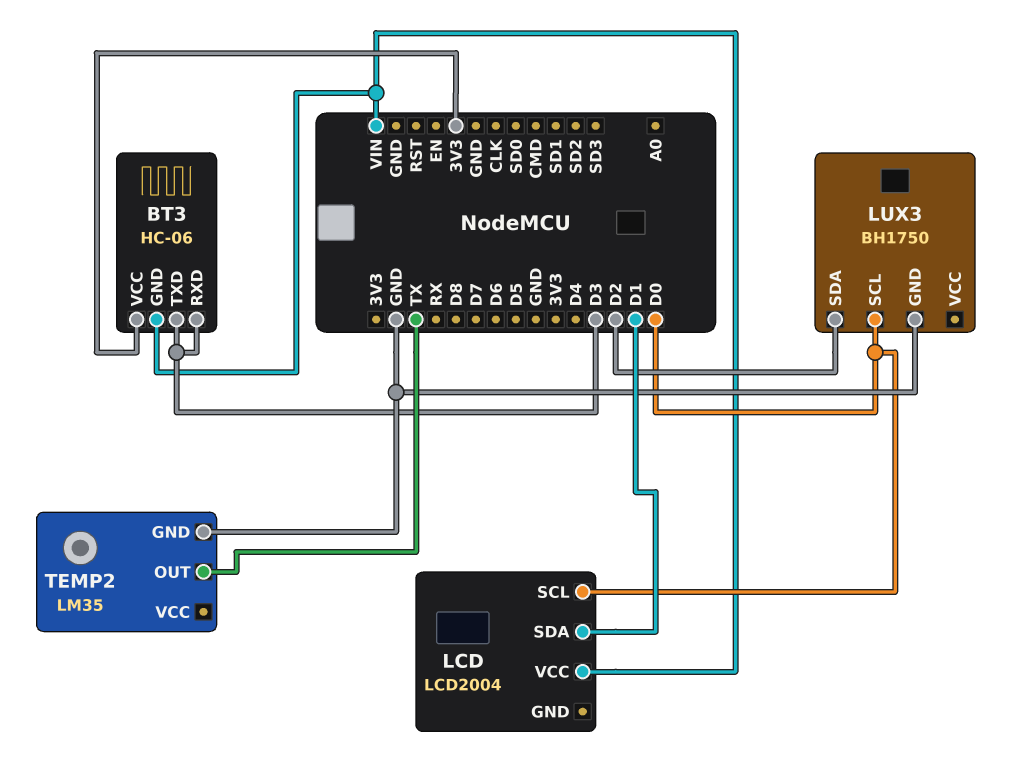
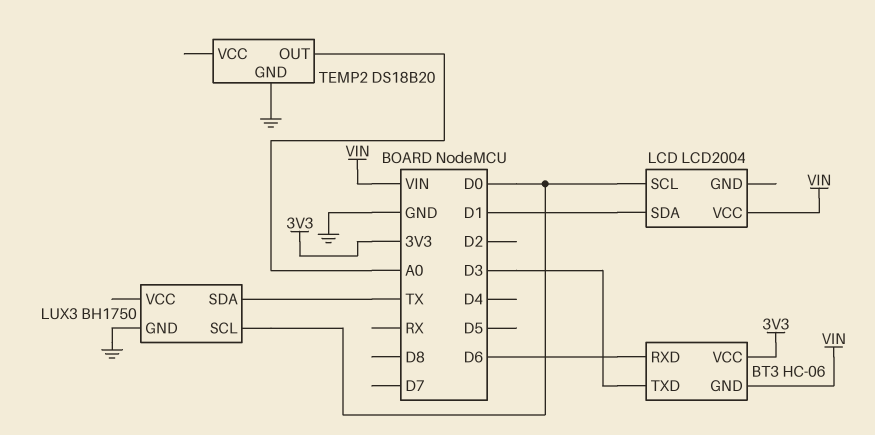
BT3 pin RXD: D3 -> D6
LUX3 pin SDA: D2 -> TX
TEMP2: LM35 -> DS18B20
TEMP2 pin OUT: TX -> A0

